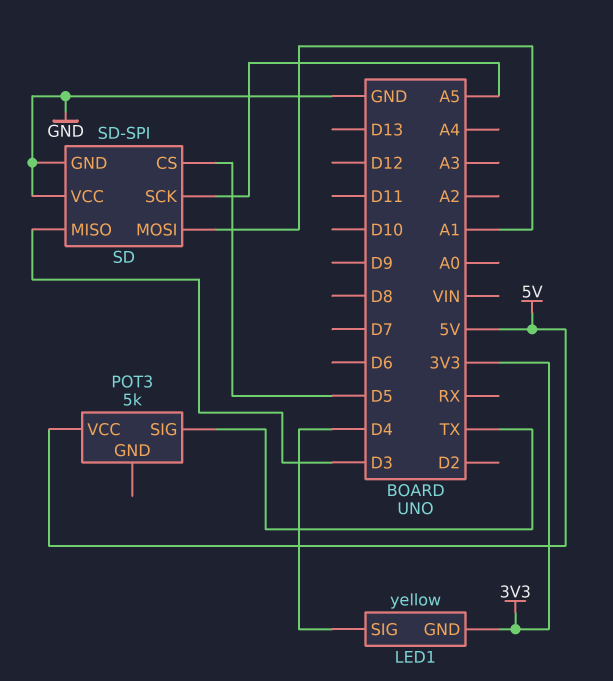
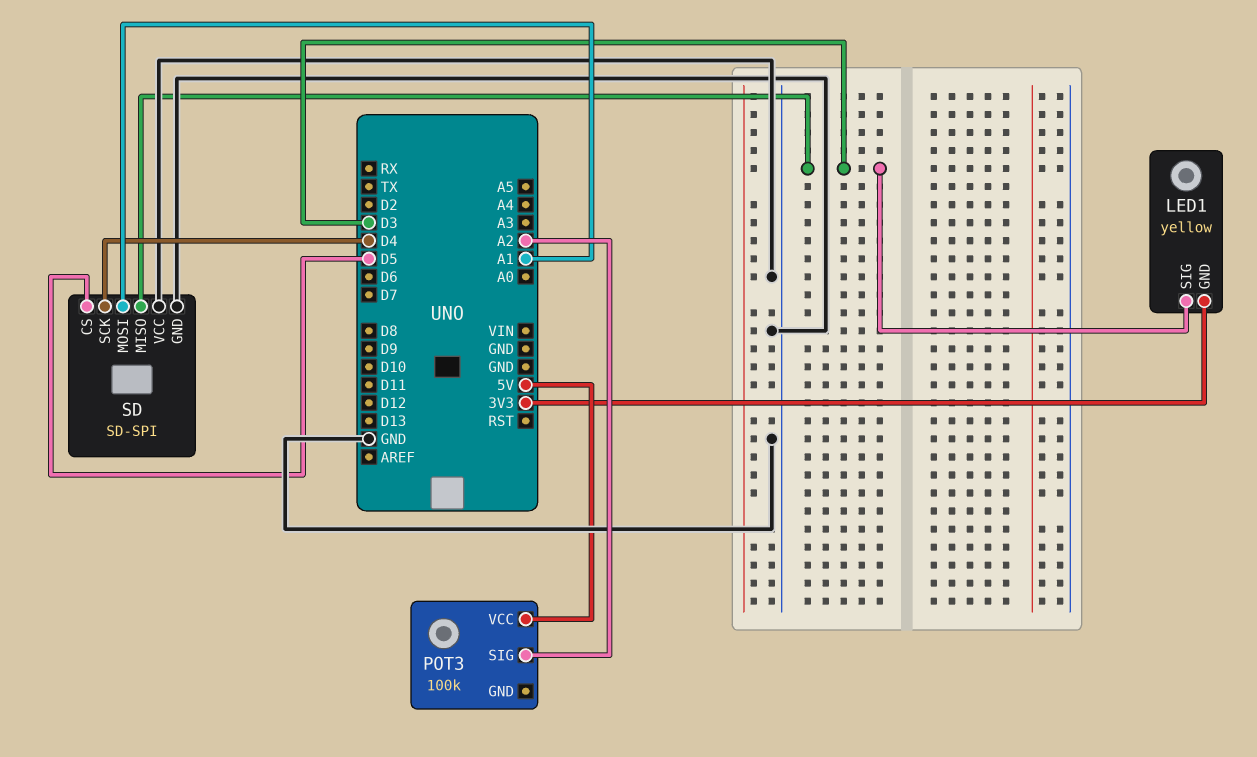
LED1 pin SIG: D4 -> D3
POT3: 5k -> 100k
POT3 pin SIG: TX -> A2
SD pin SCK: A5 -> D4

